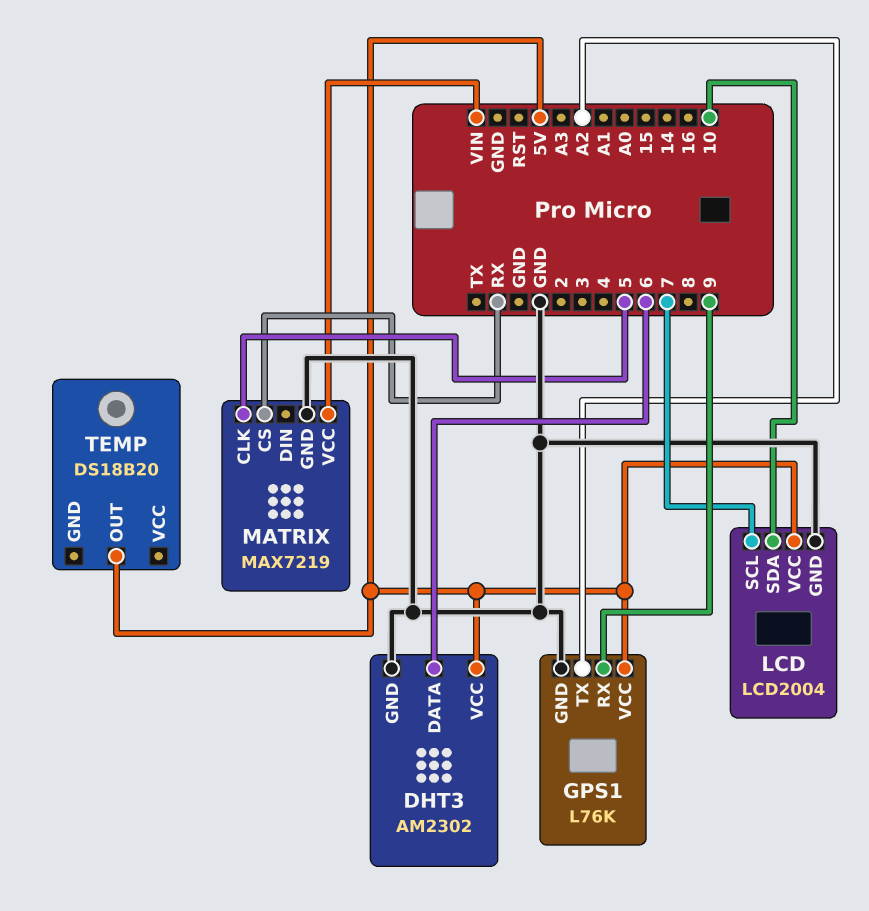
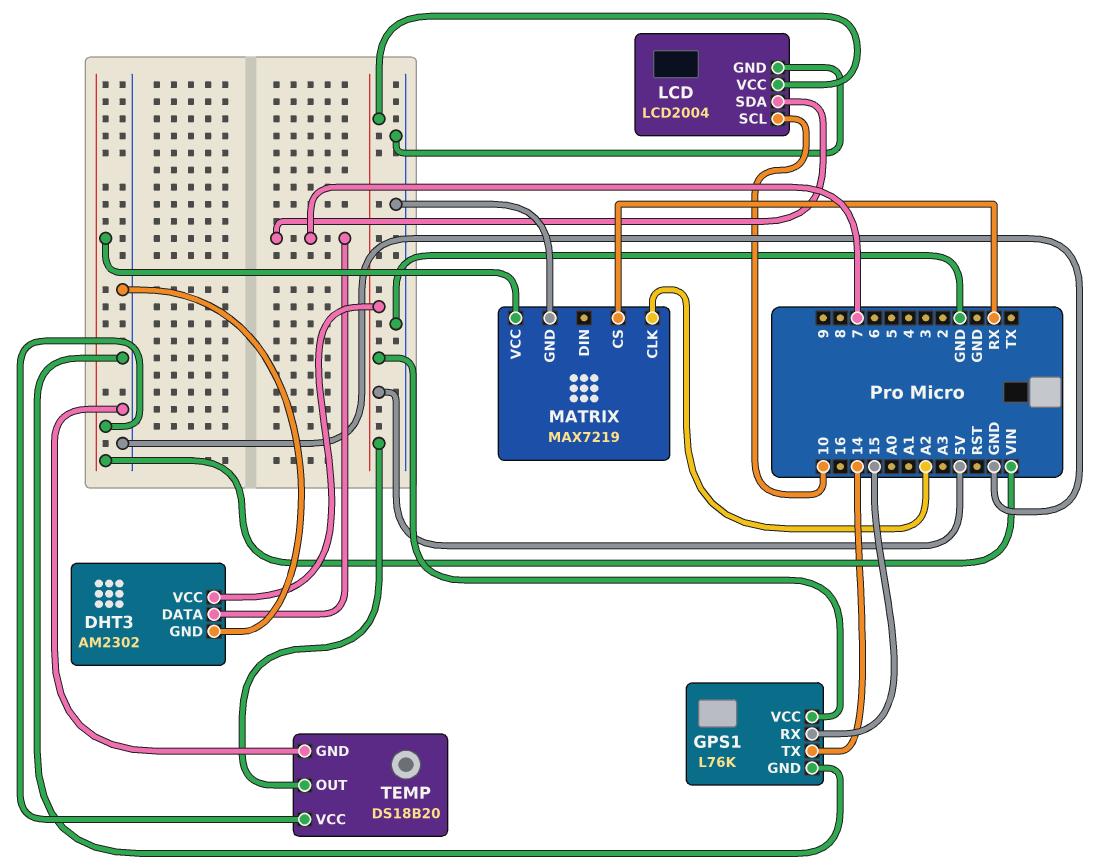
DHT3 pin DATA: 6 -> 7
GPS1 pin RX: 9 -> 15
GPS1 pin TX: A2 -> 14
LCD pin SCL: 7 -> 10
LCD pin SDA: 10 -> 7
MATRIX pin CLK: 5 -> A2
TEMP pin GND: none -> GND
TEMP pin VCC: none -> VIN

